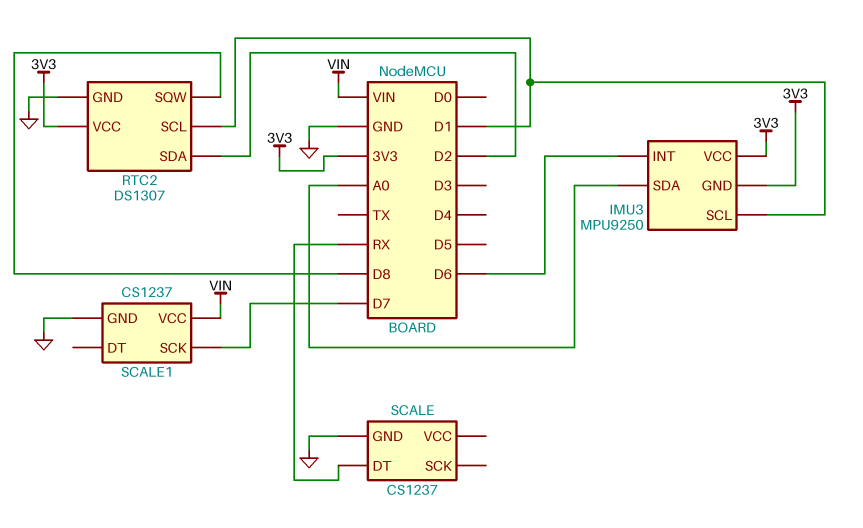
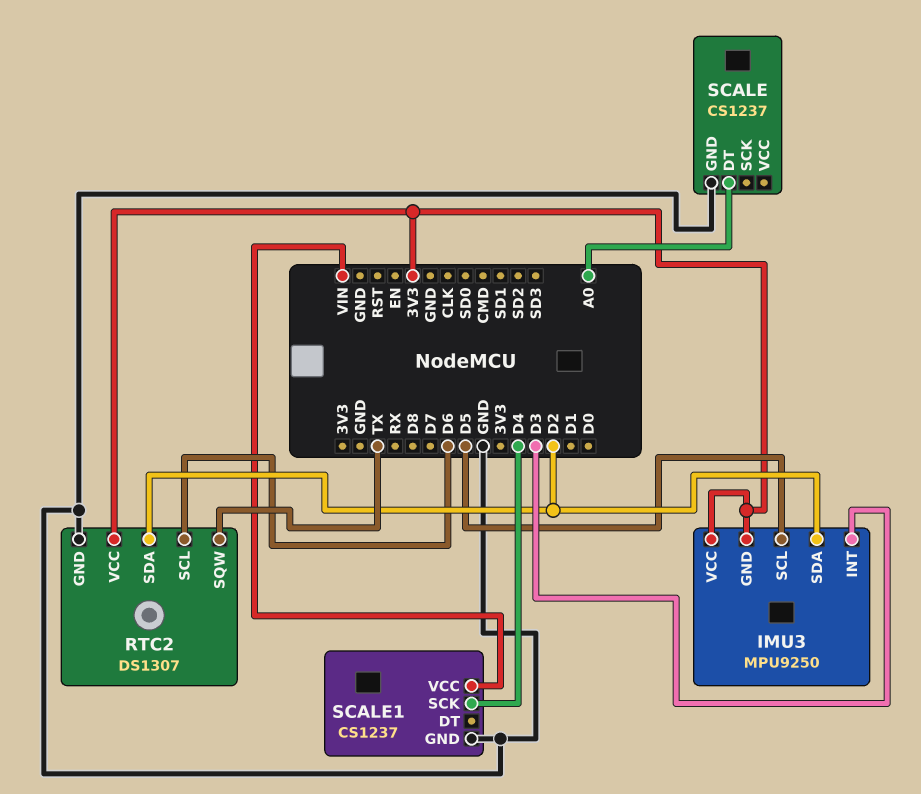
IMU3 pin INT: D6 -> D3
IMU3 pin SCL: D1 -> D5
IMU3 pin SDA: A0 -> D2
RTC2 pin SCL: D1 -> D6
RTC2 pin SQW: D8 -> TX
SCALE pin DT: RX -> A0
SCALE1 pin SCK: D7 -> D4

